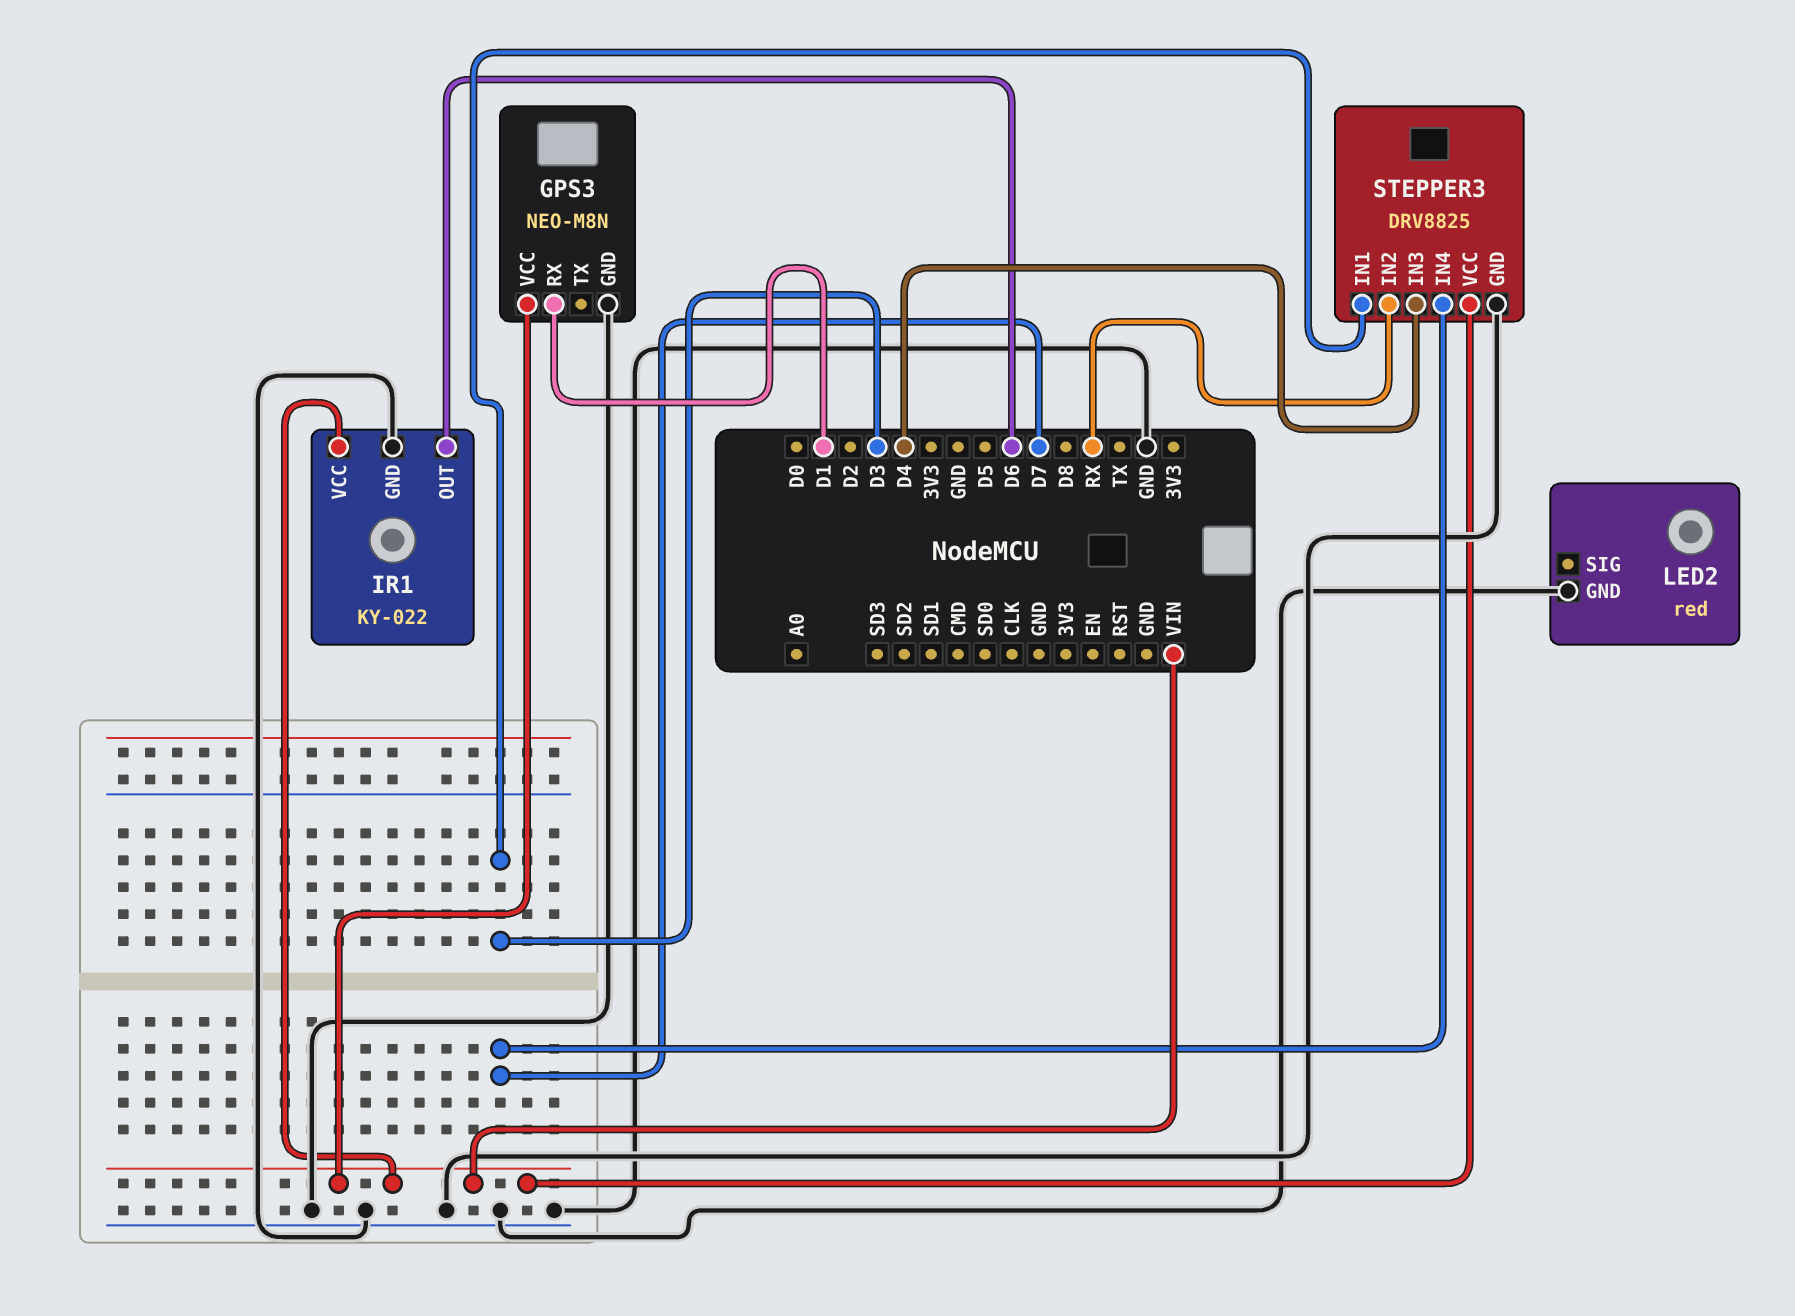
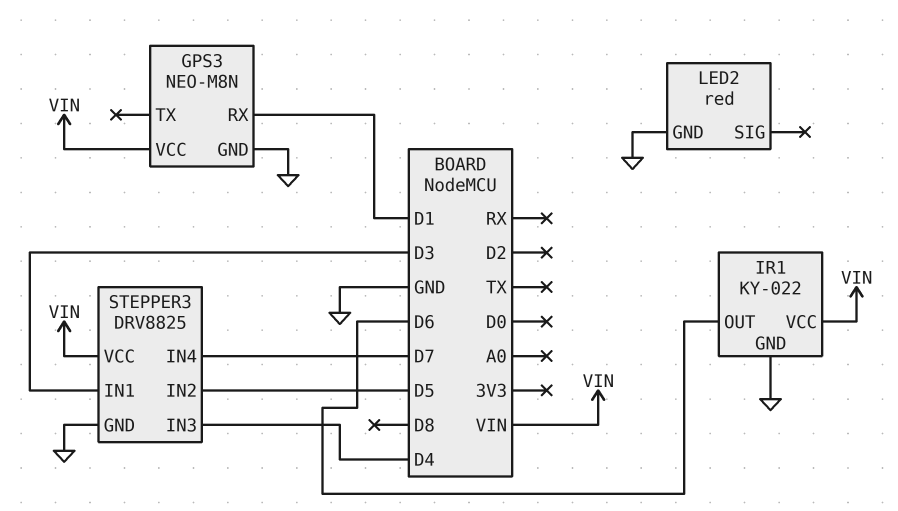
STEPPER3 pin IN2: RX -> D5

